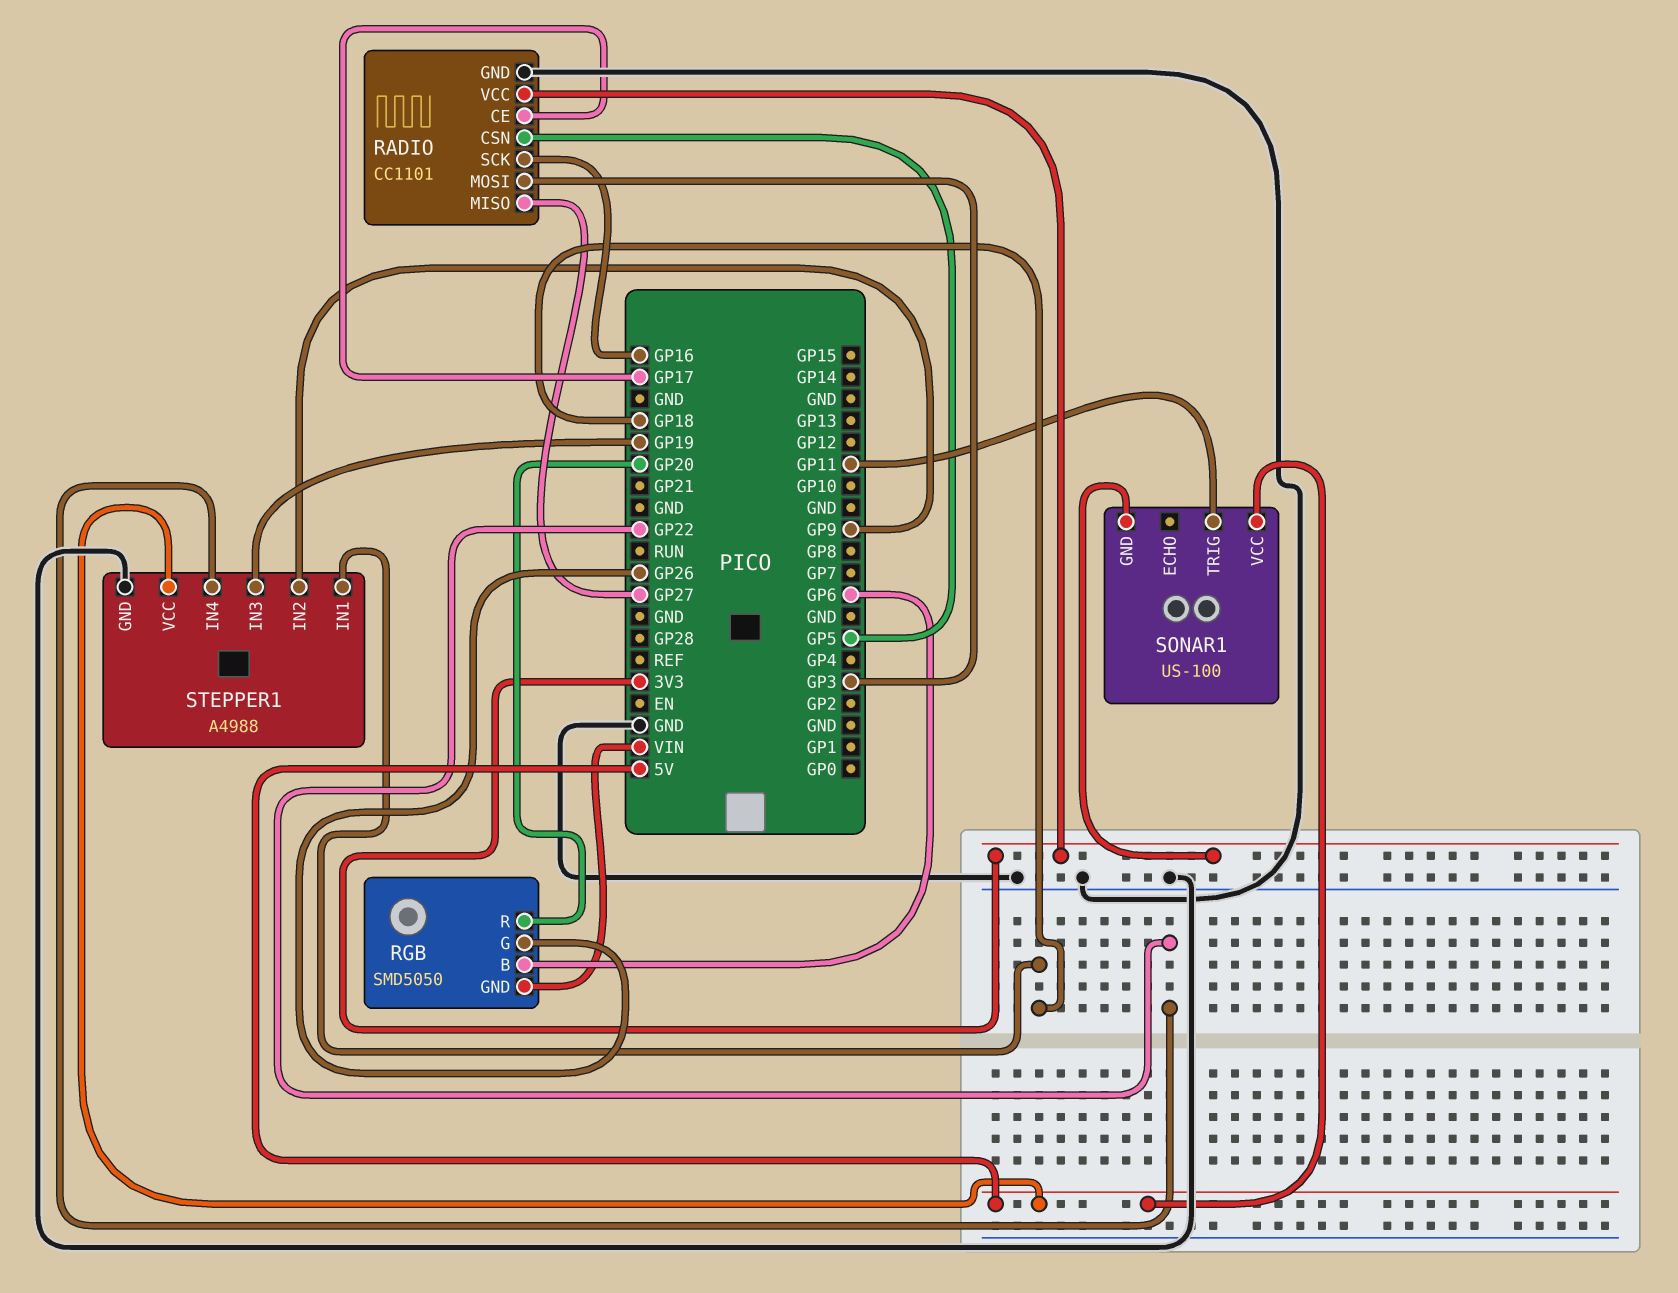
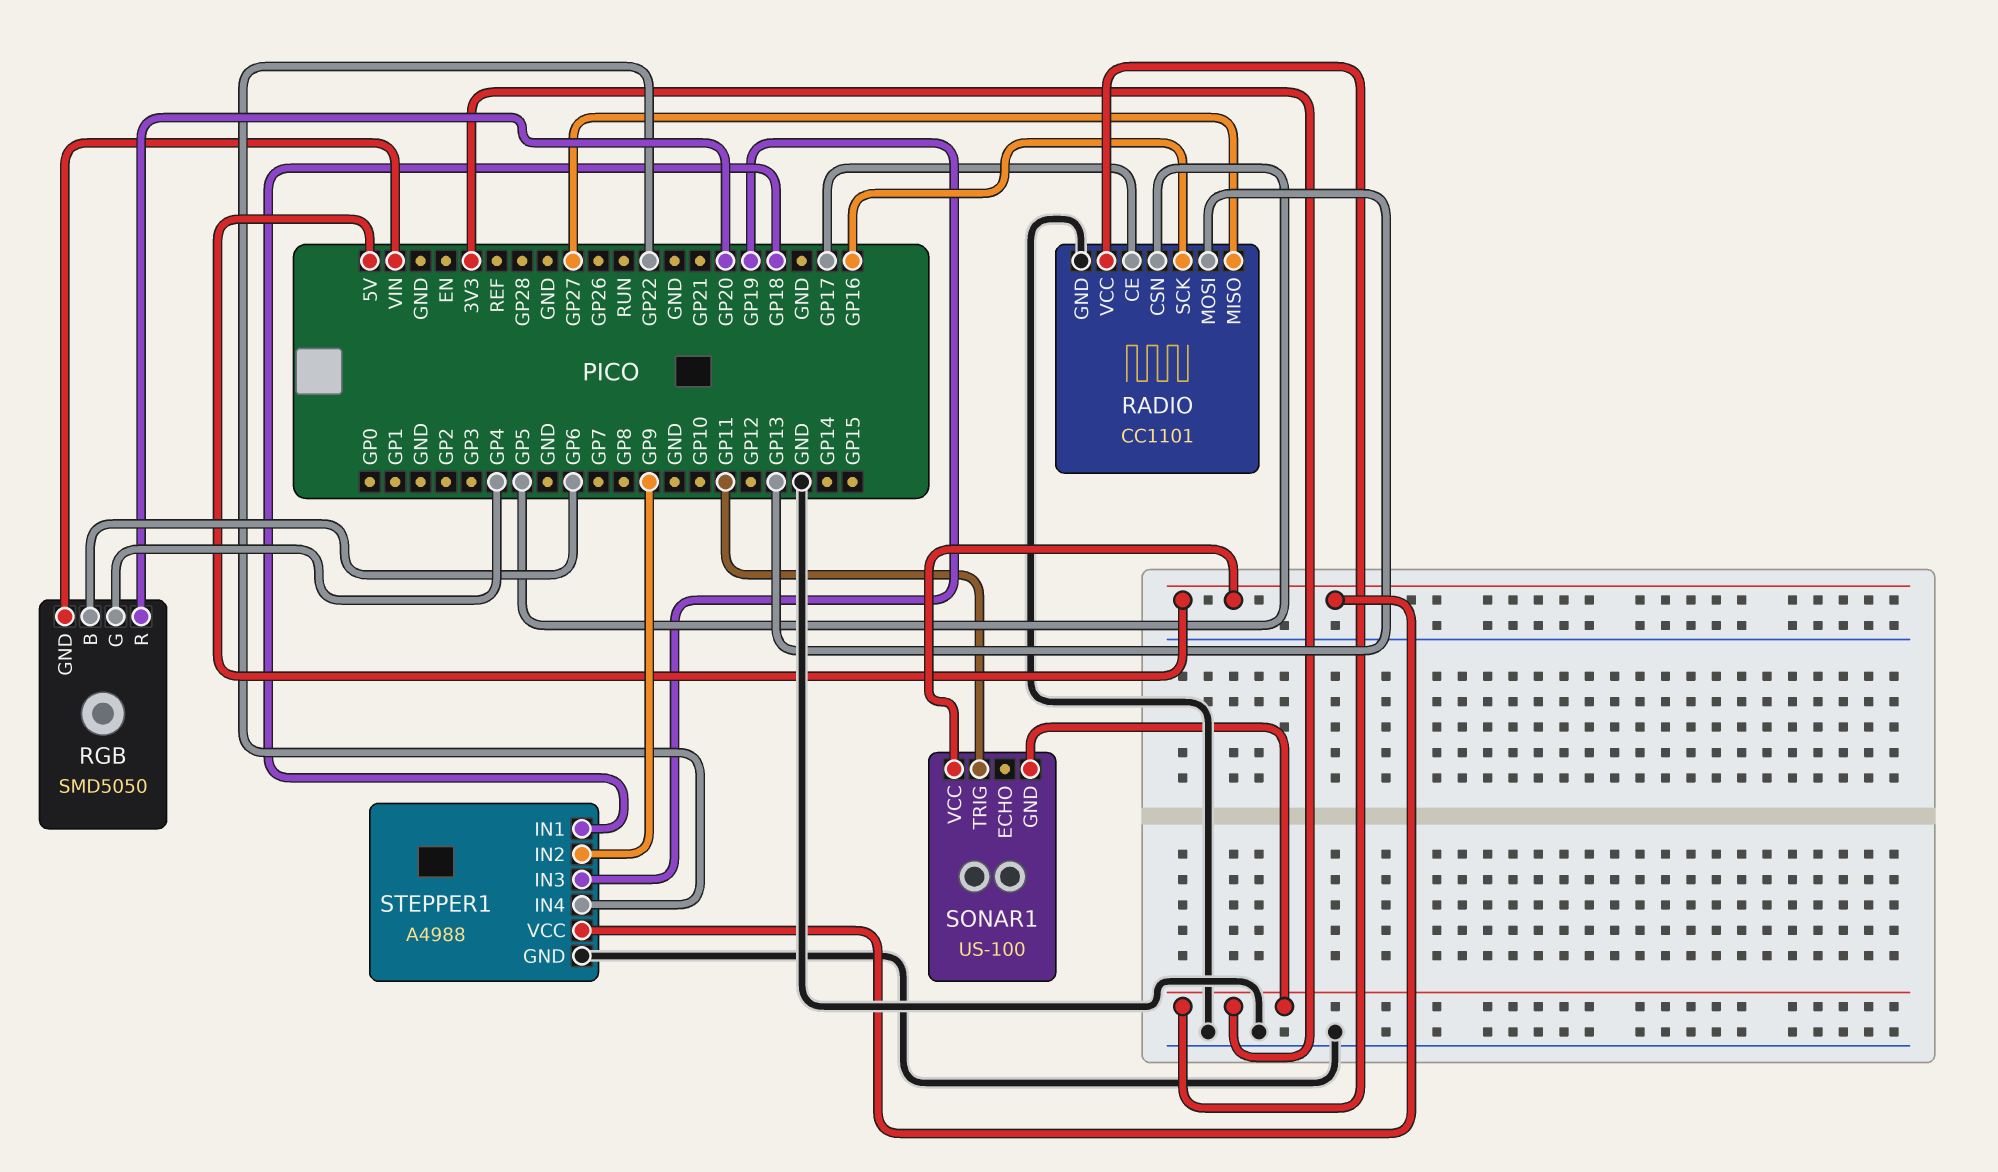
RADIO pin MOSI: GP3 -> GP13
RGB pin G: GP26 -> GP4

